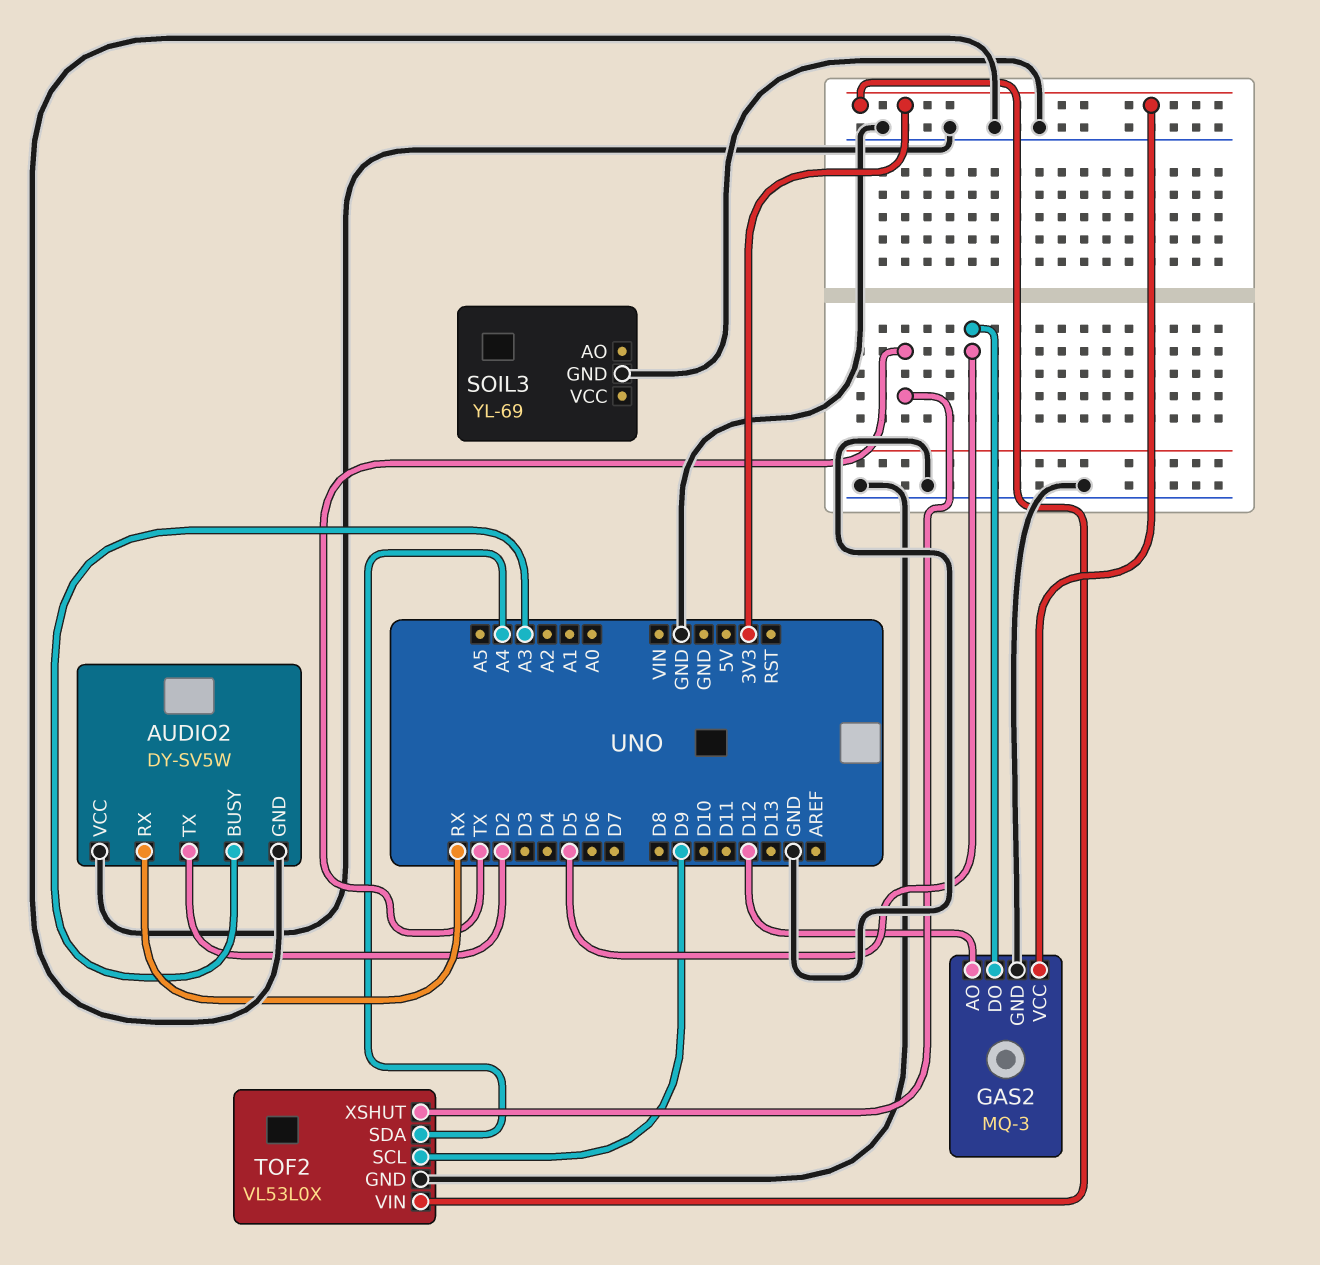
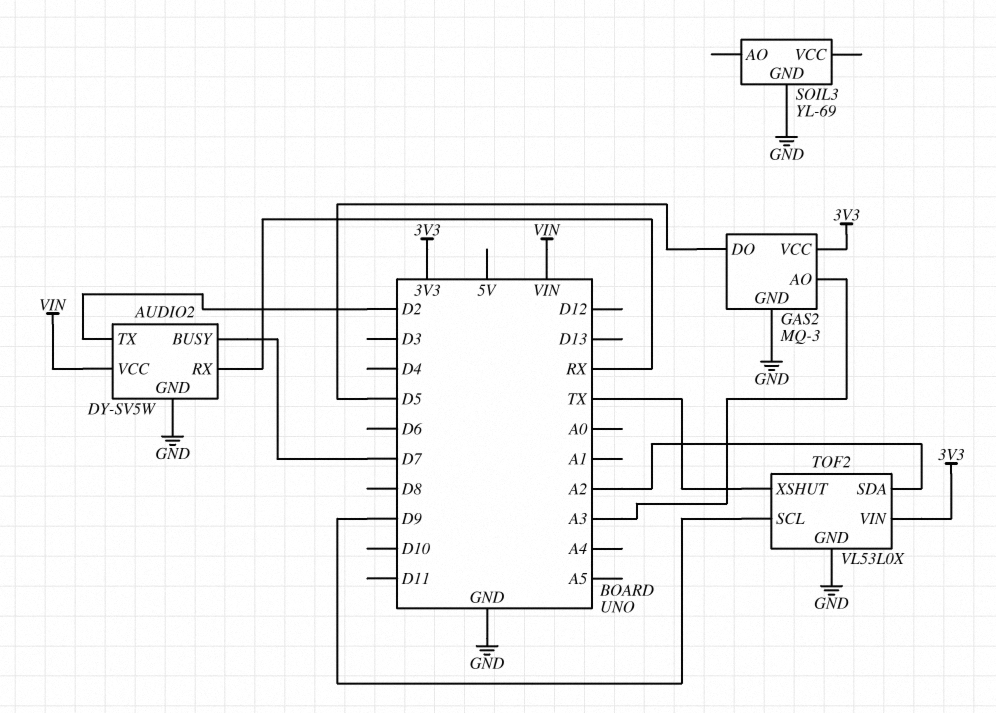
AUDIO2 pin BUSY: A3 -> D7
AUDIO2 pin VCC: GND -> VIN
GAS2 pin AO: D12 -> A3
TOF2 pin SDA: A4 -> A2

